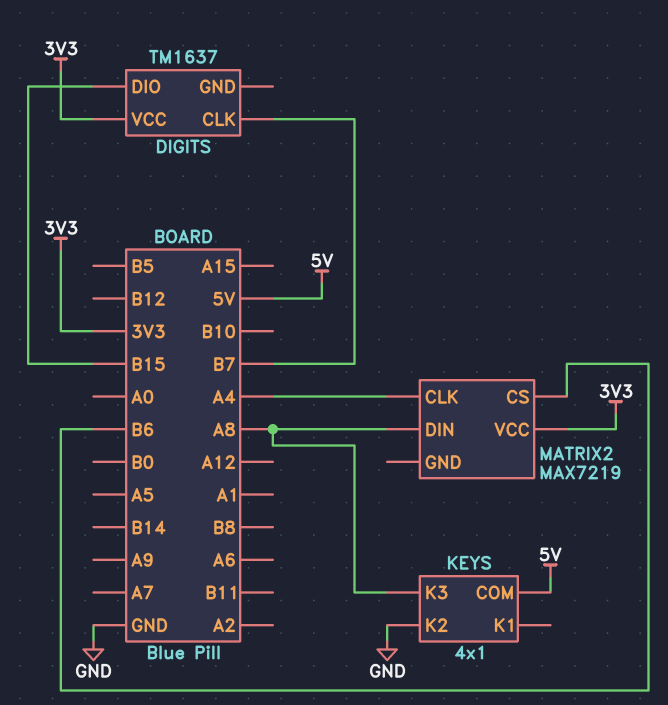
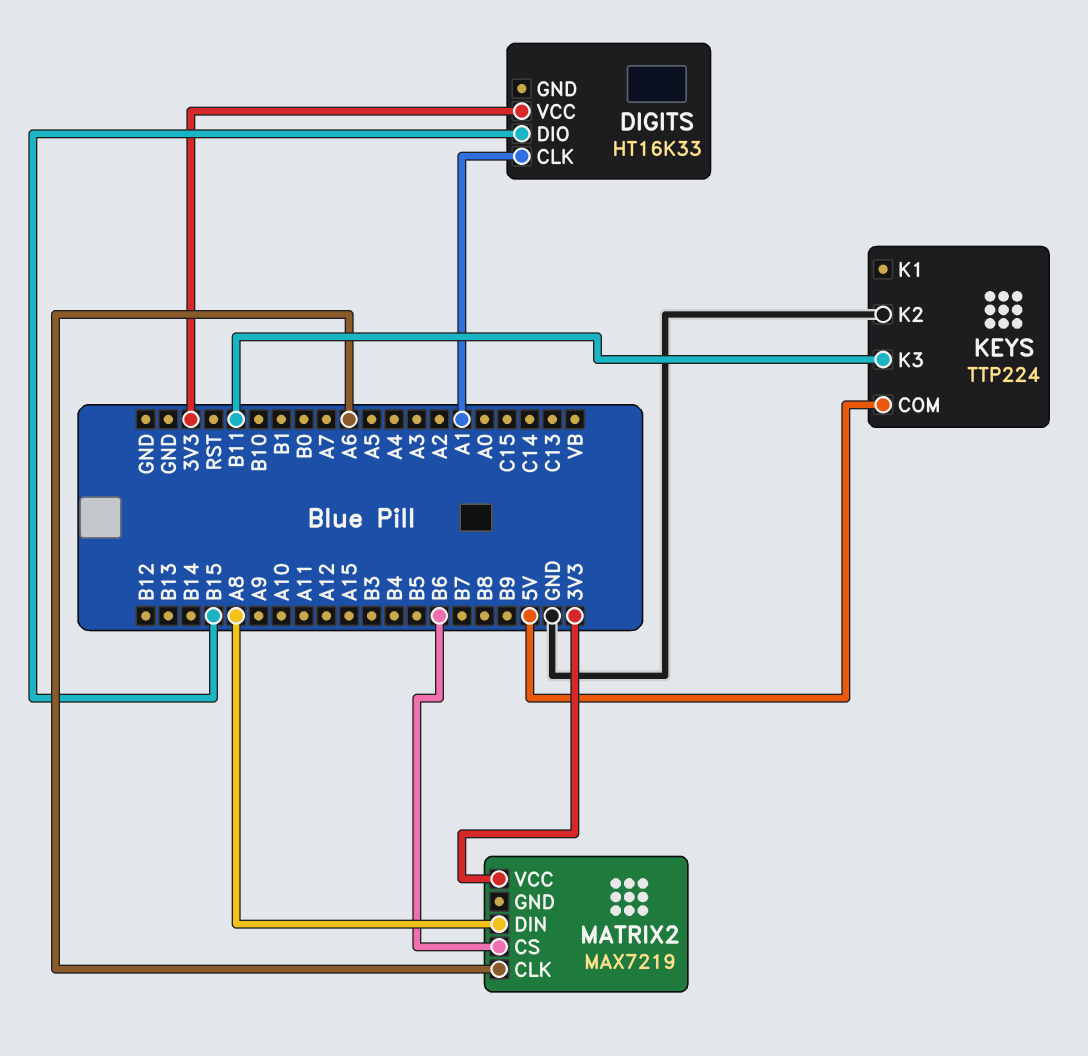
DIGITS: TM1637 -> HT16K33
DIGITS pin CLK: B7 -> A1
KEYS: 4x1 -> TTP224
KEYS pin K3: A8 -> B11
MATRIX2 pin CLK: A4 -> A6

